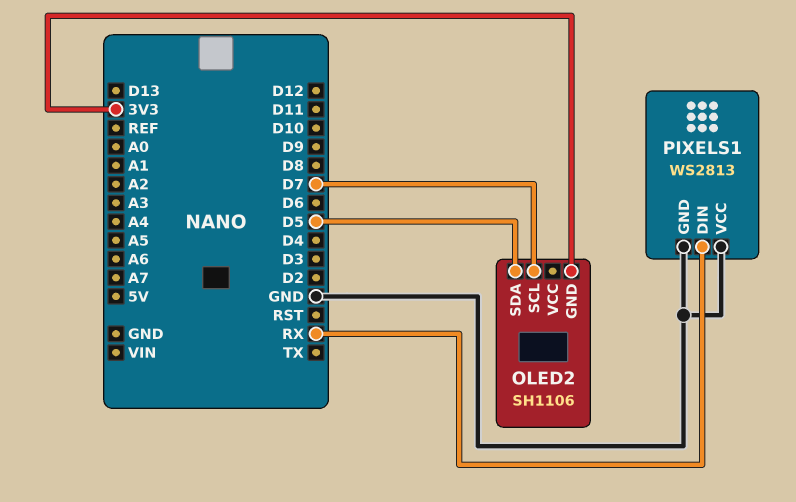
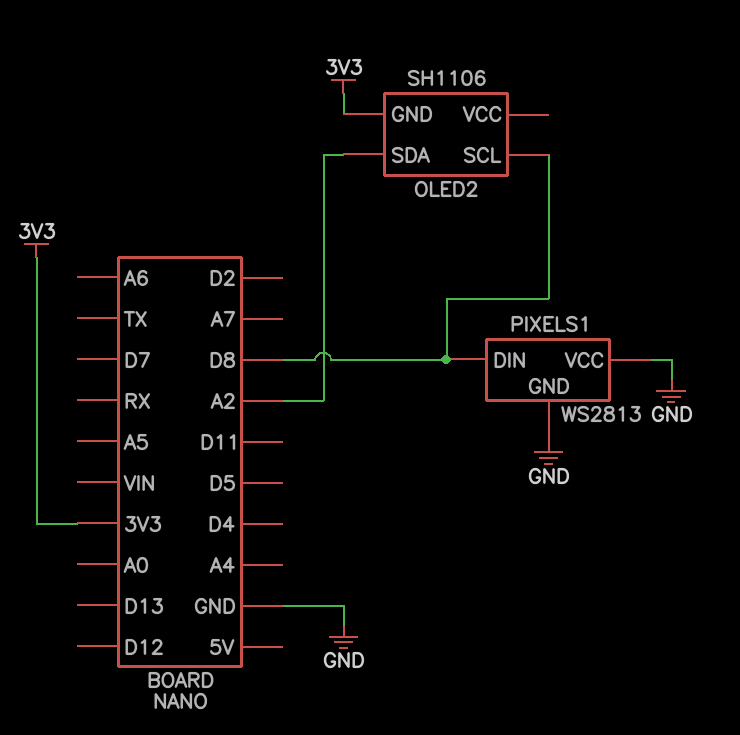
OLED2 pin SCL: D7 -> D8
OLED2 pin SDA: D5 -> A2
PIXELS1 pin DIN: RX -> D8

